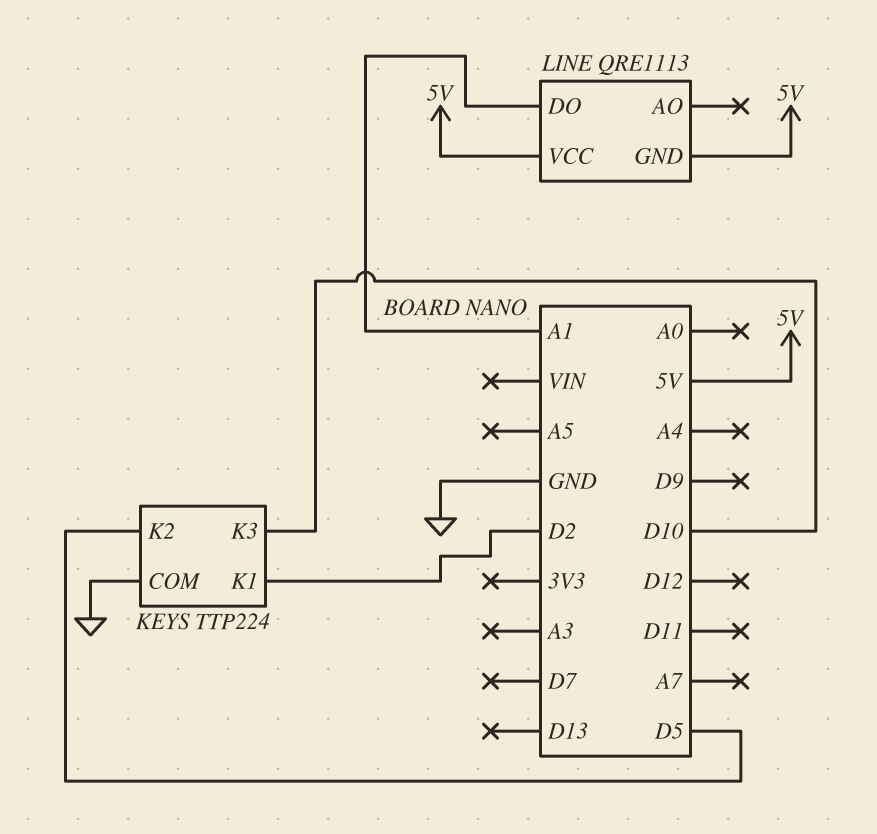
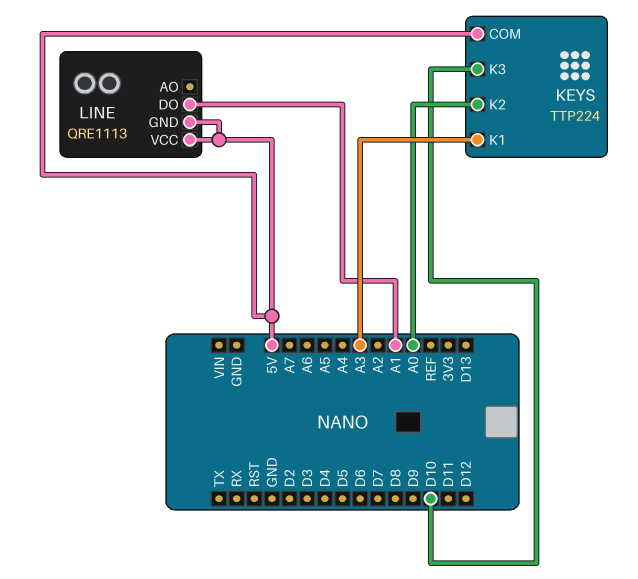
KEYS pin COM: GND -> 5V
KEYS pin K1: D2 -> A3
KEYS pin K2: D5 -> A0

